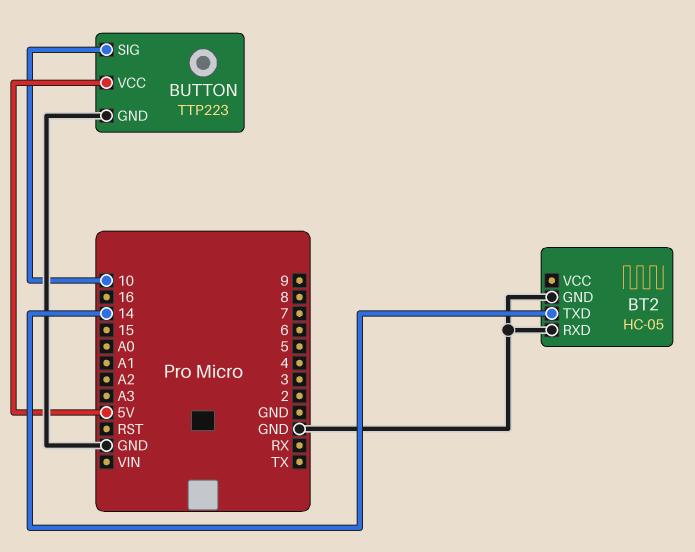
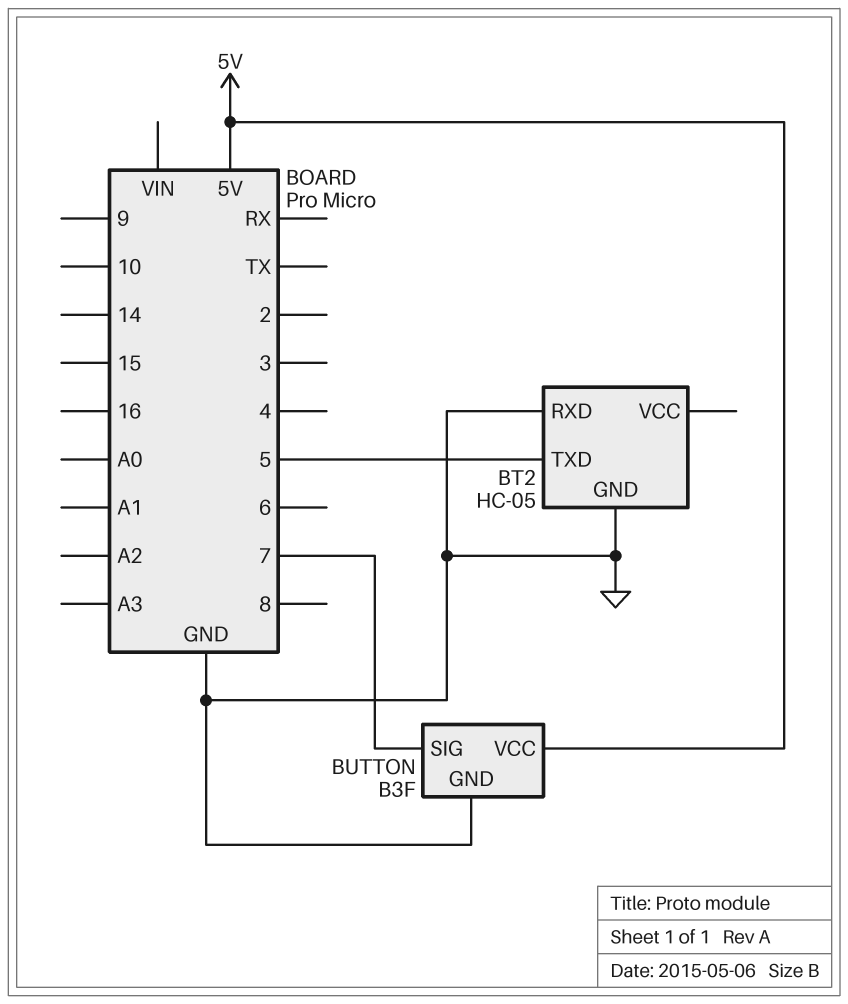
BT2 pin TXD: 14 -> 5
BUTTON: TTP223 -> B3F
BUTTON pin SIG: 10 -> 7

